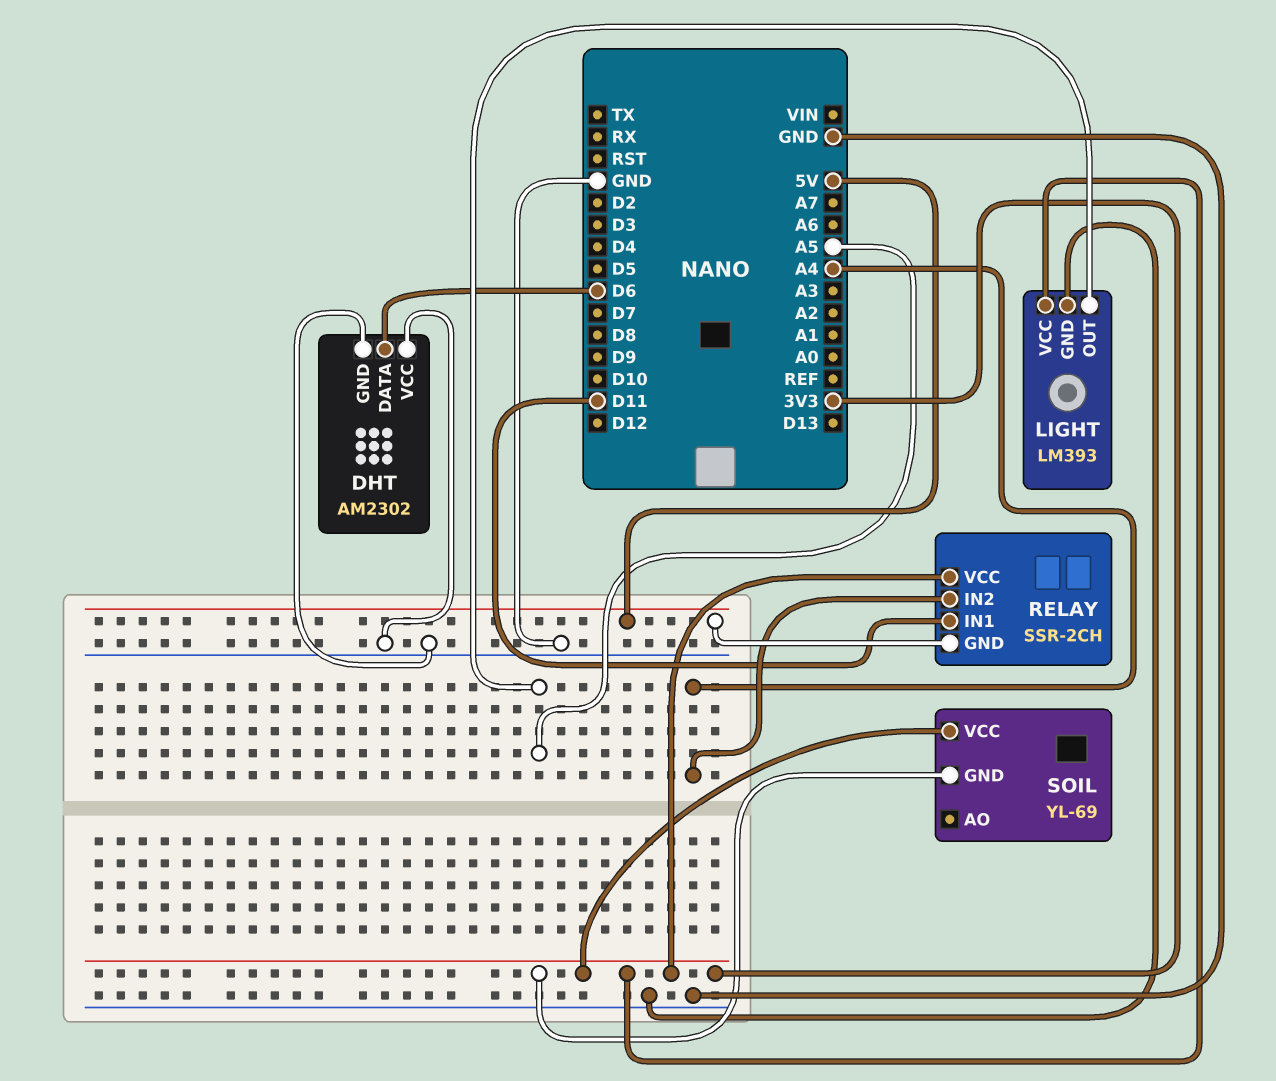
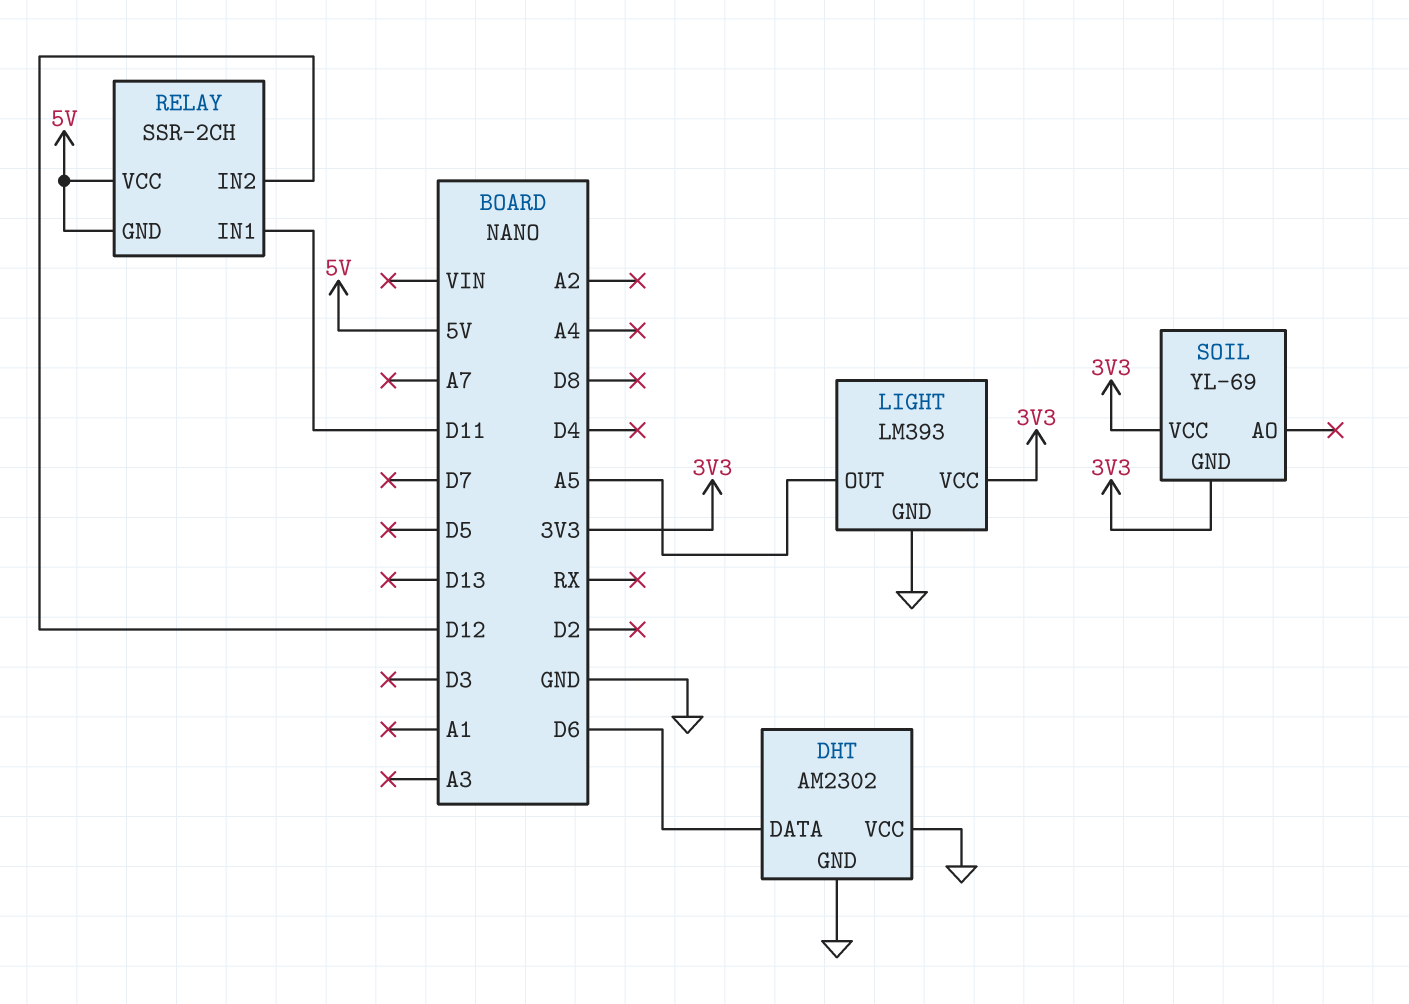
RELAY pin IN2: A4 -> D12
RELAY pin VCC: 3V3 -> 5V

